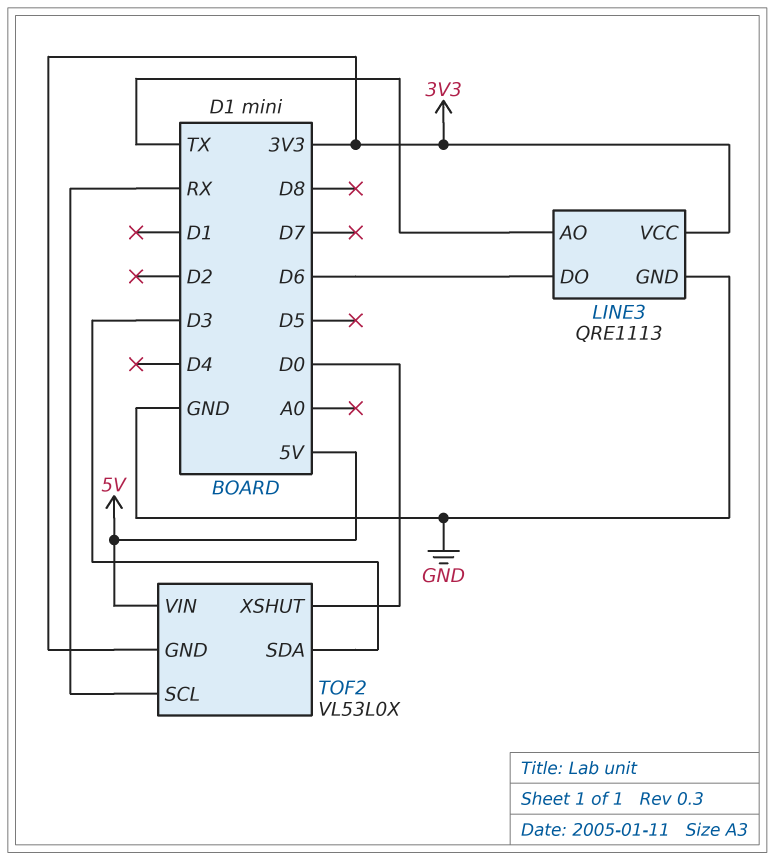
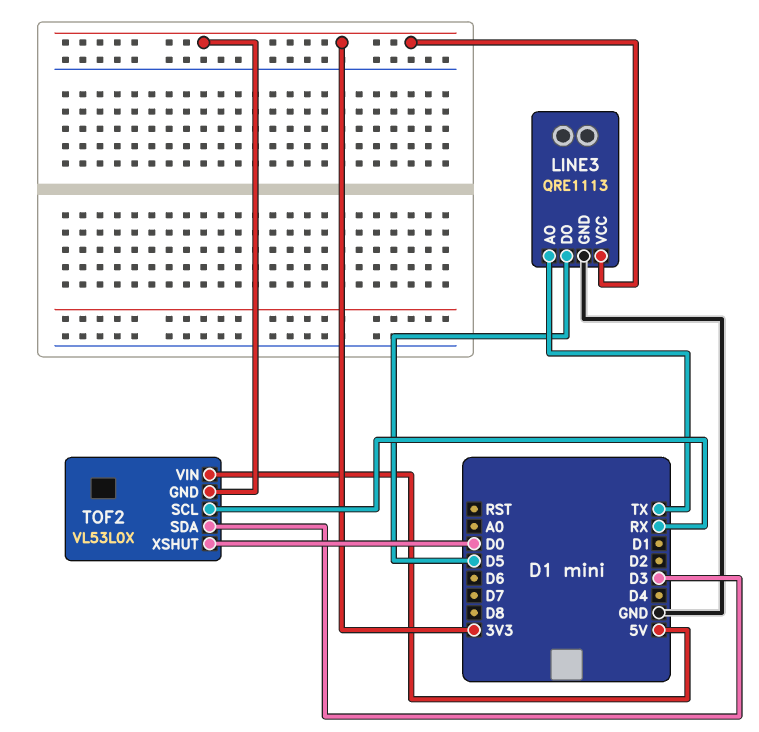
LINE3 pin DO: D6 -> D5

